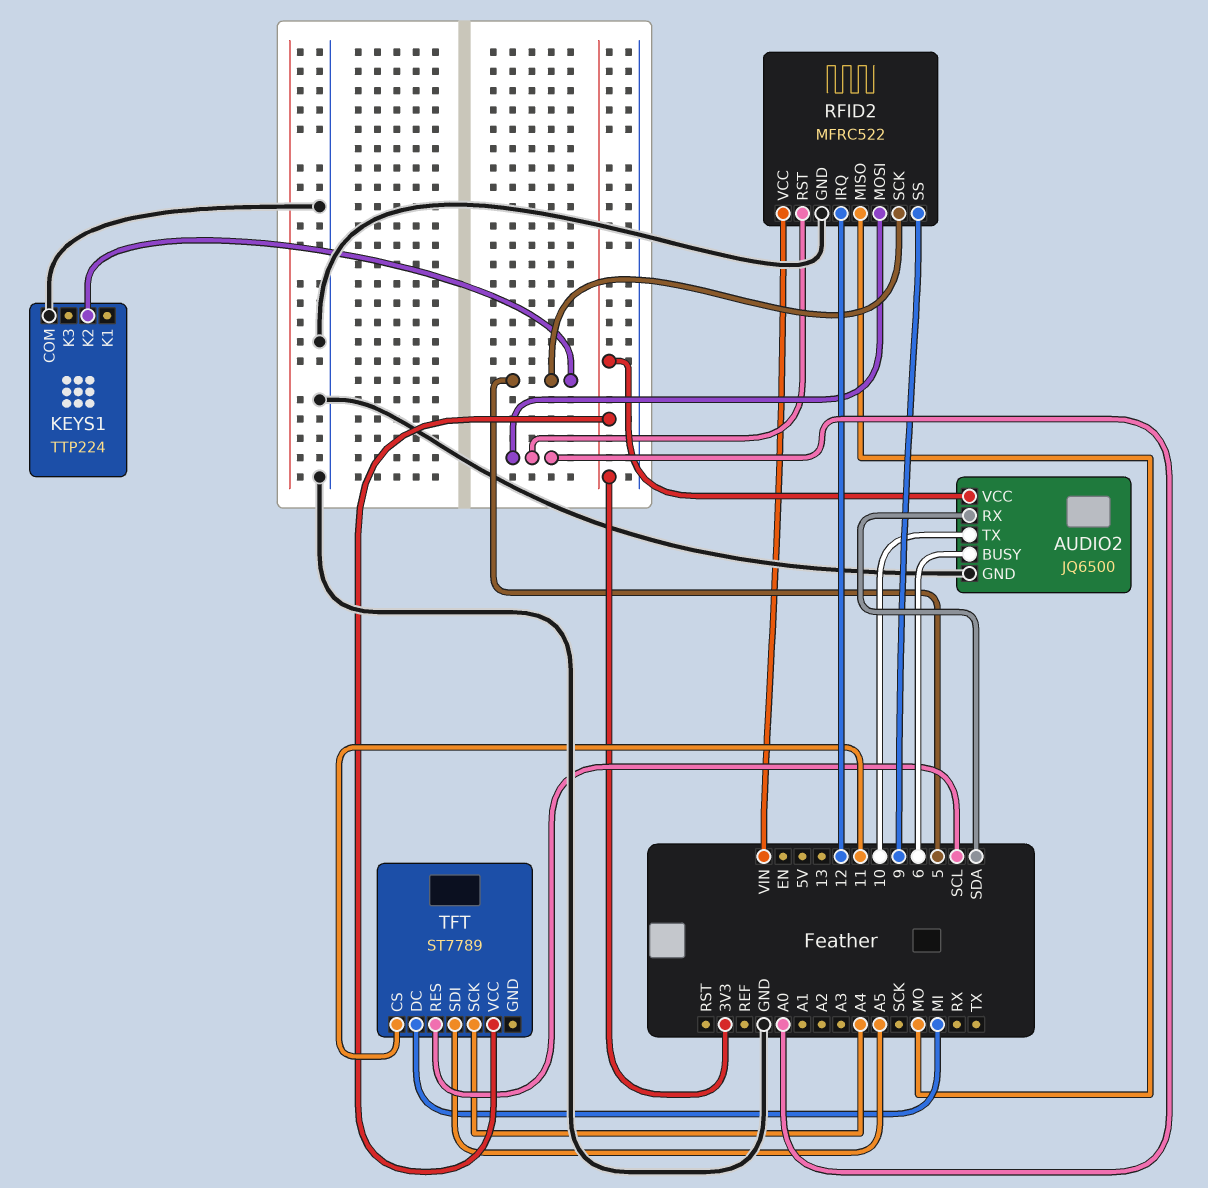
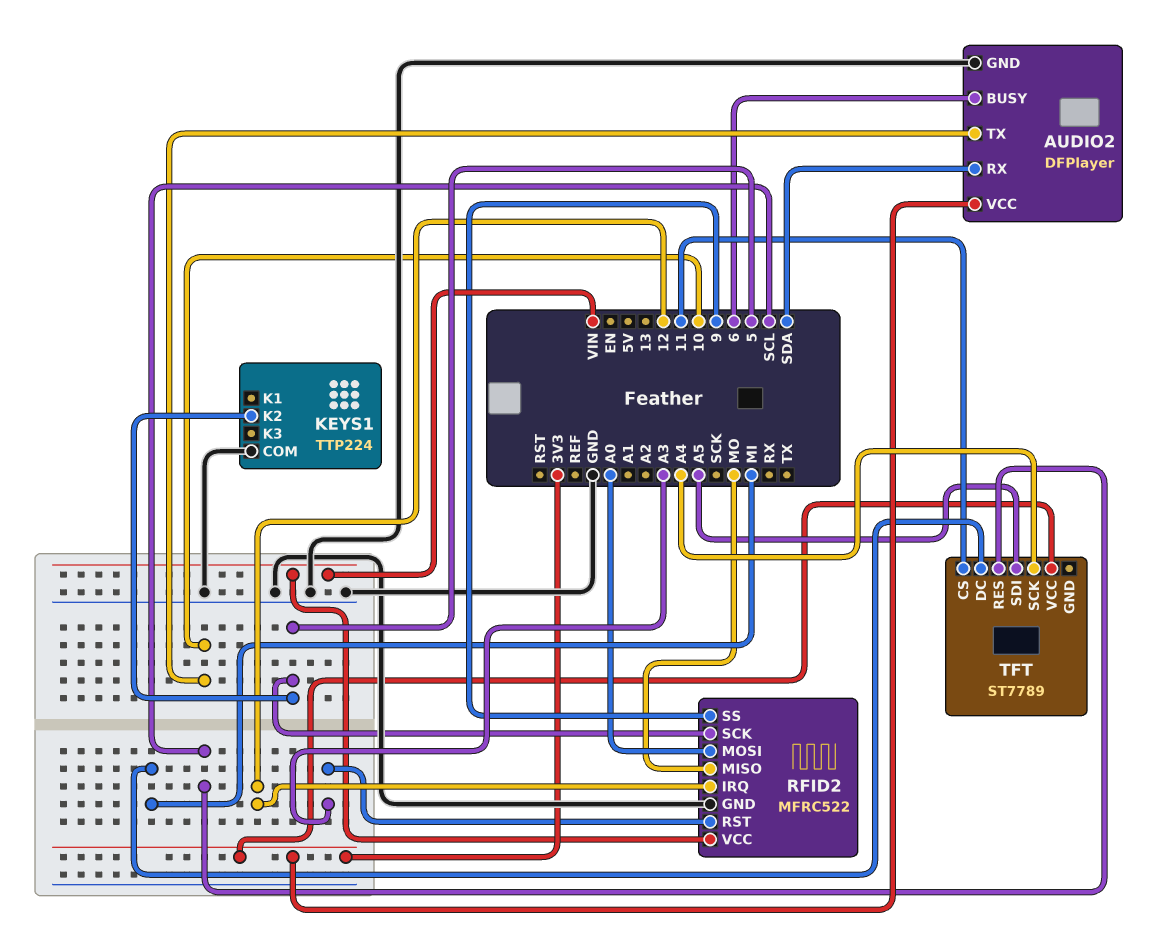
AUDIO2: JQ6500 -> DFPlayer
RFID2 pin RST: A0 -> A3

